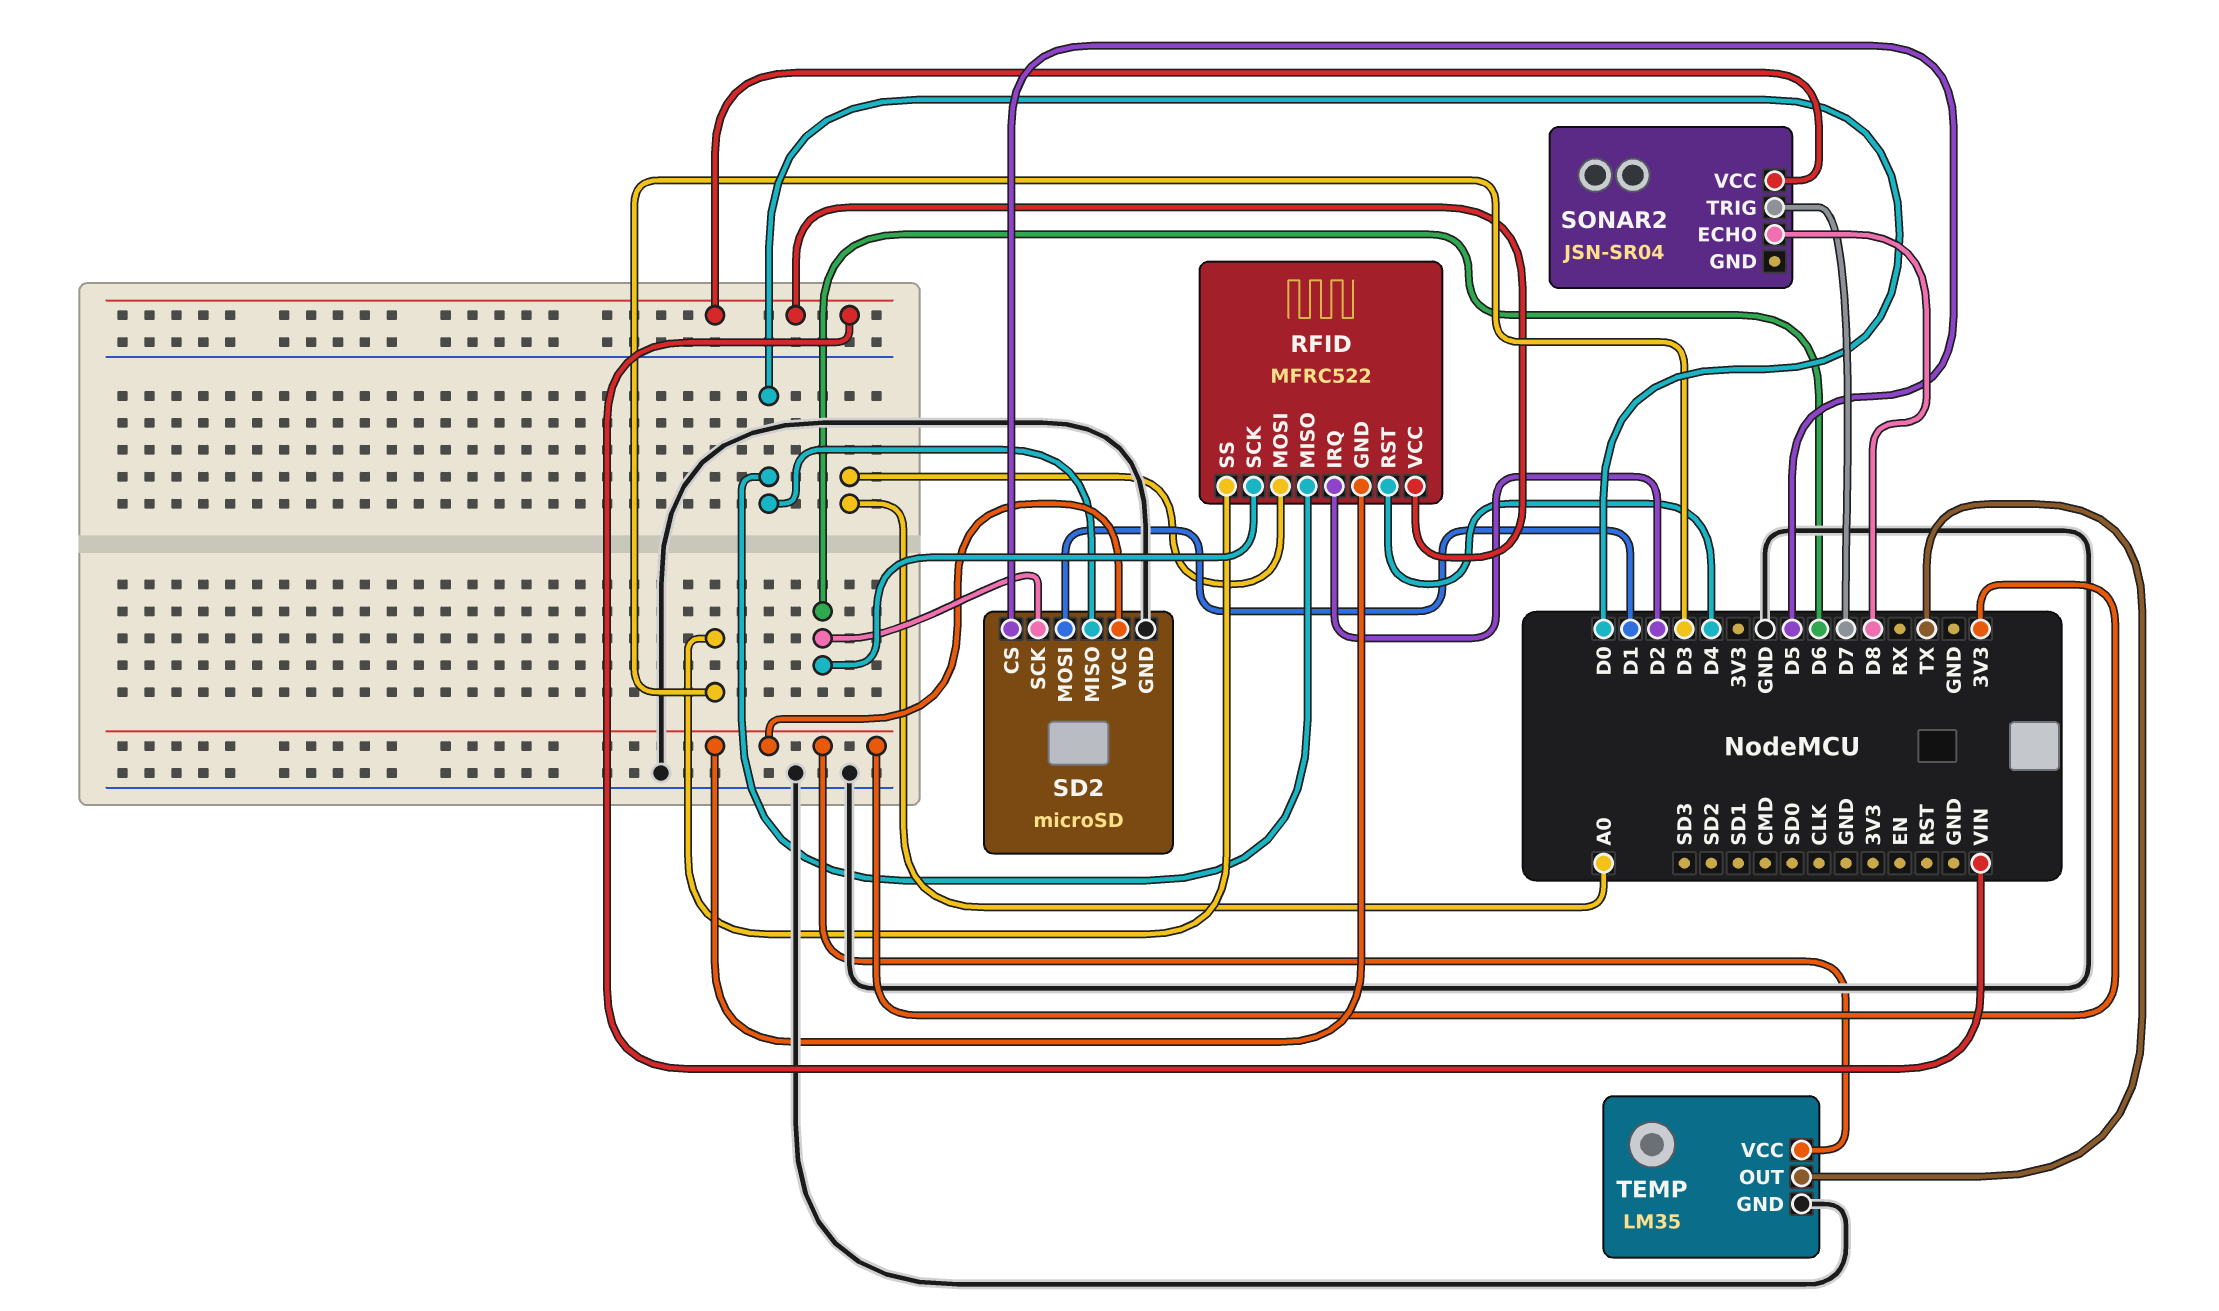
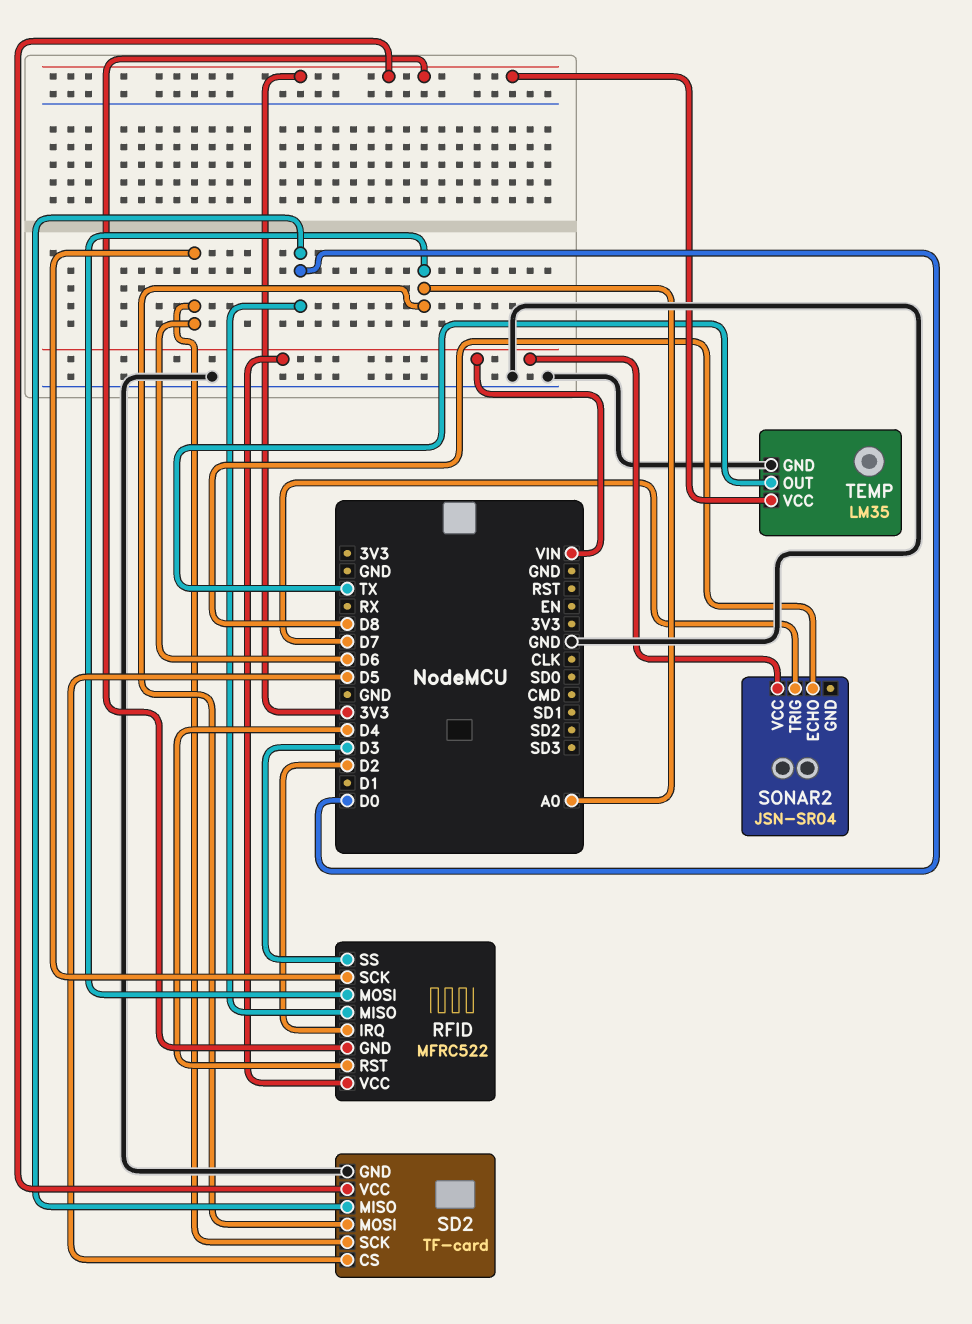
SD2: microSD -> TF-card
SD2 pin MOSI: D1 -> A0

